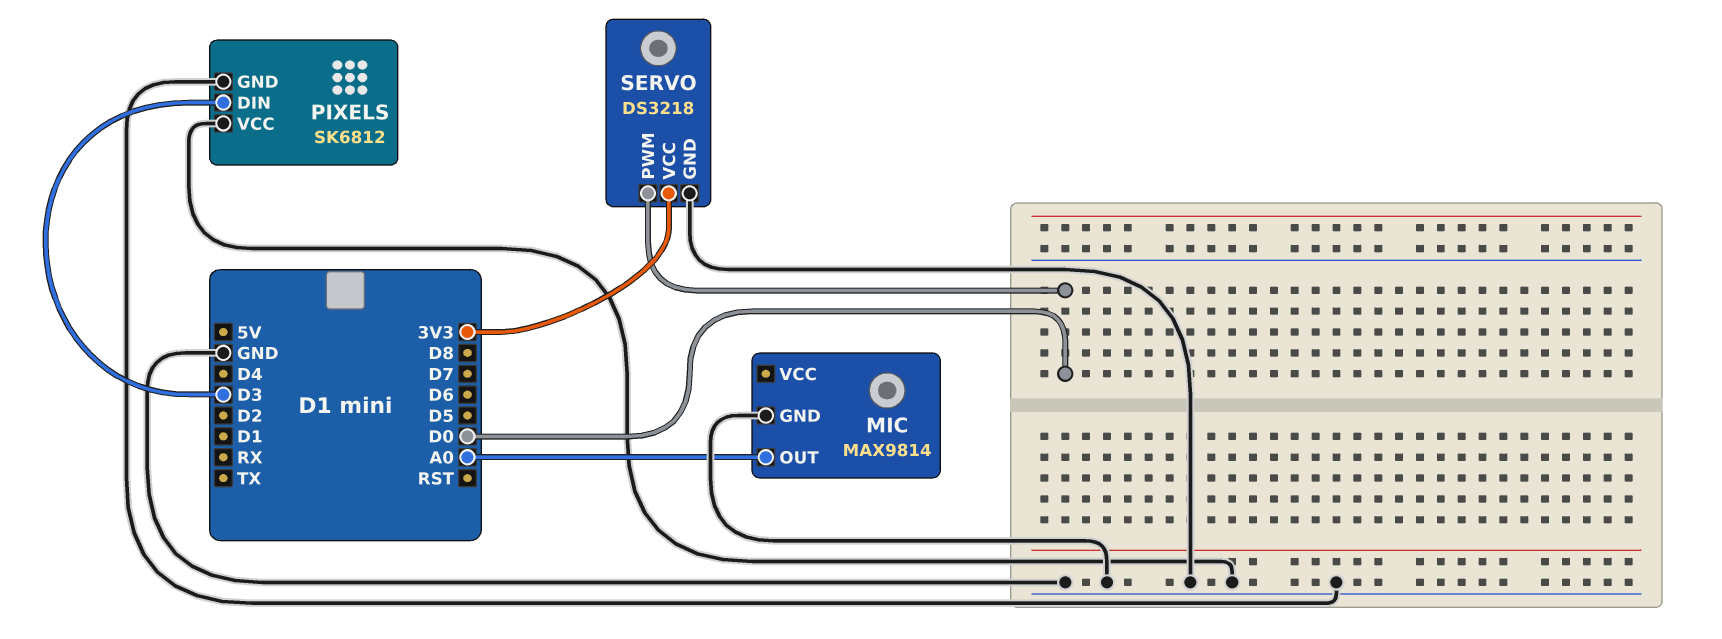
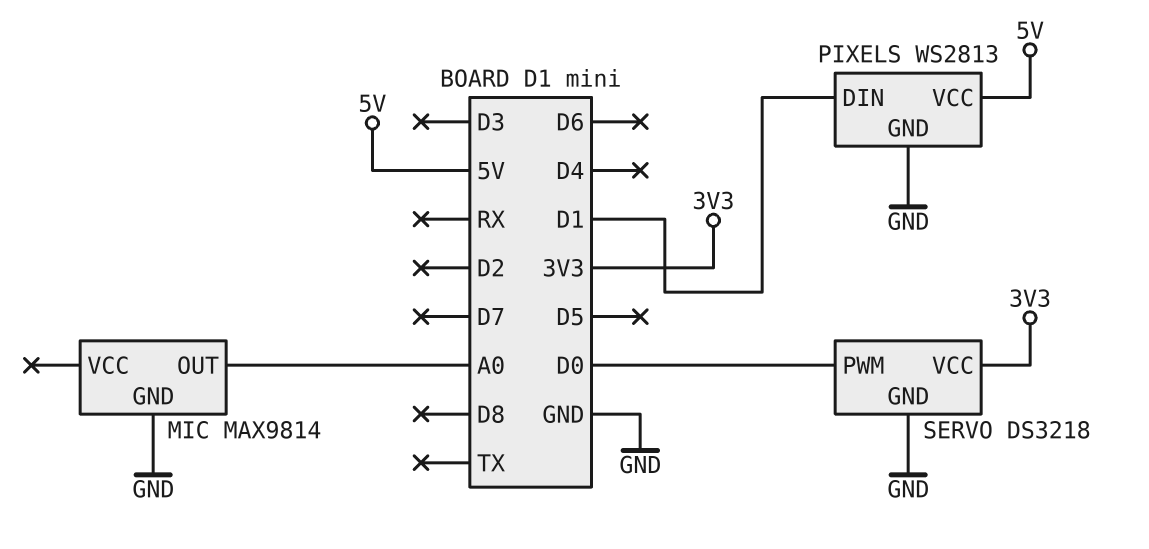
PIXELS: SK6812 -> WS2813
PIXELS pin DIN: D3 -> D1
PIXELS pin VCC: GND -> 5V

